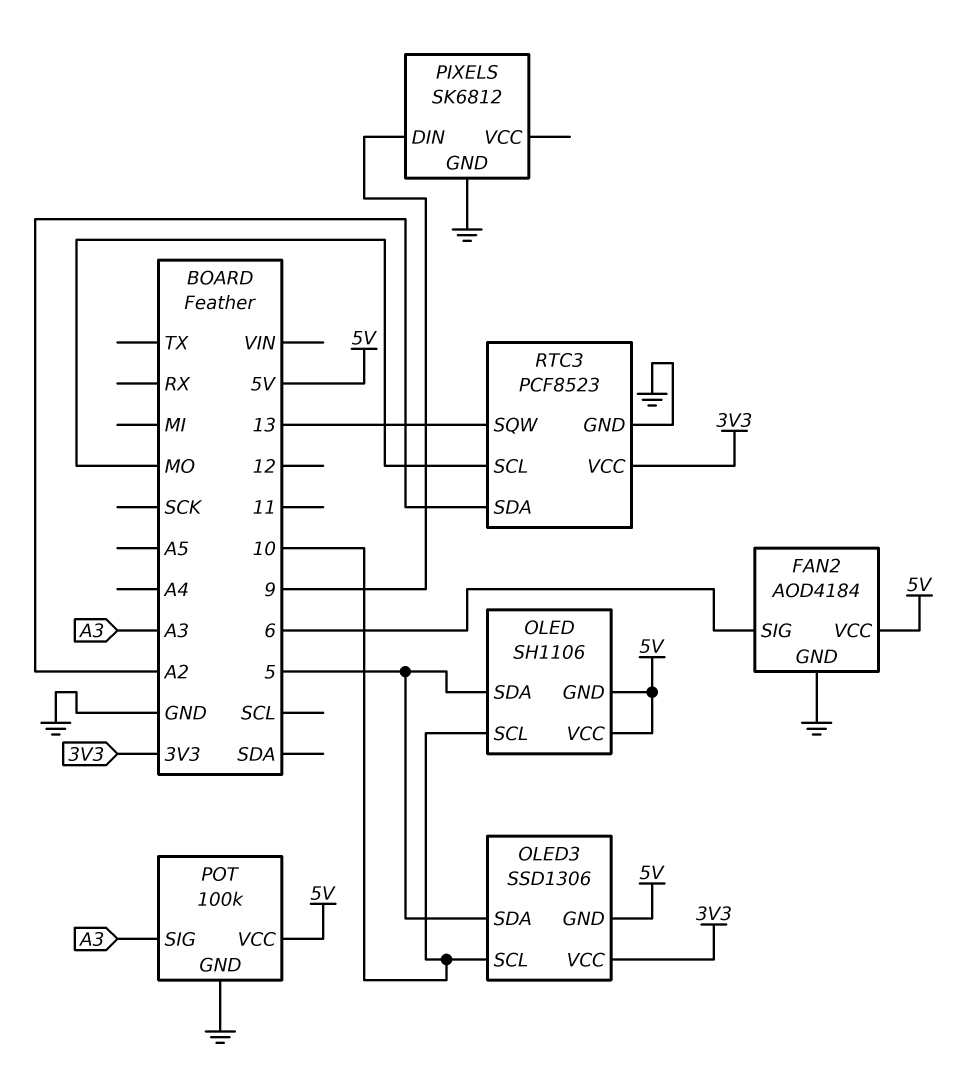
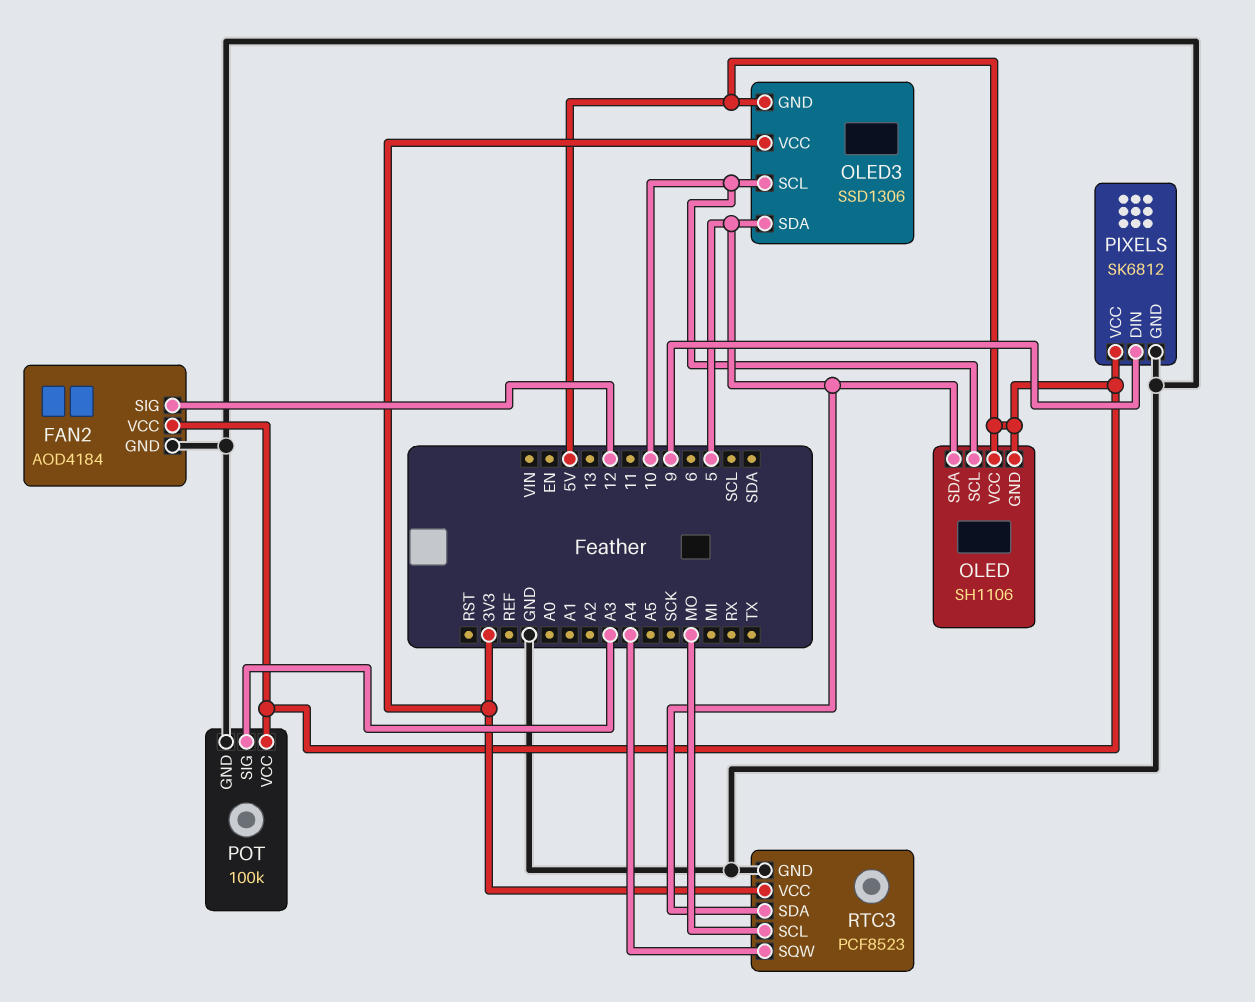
FAN2 pin SIG: 6 -> 12
PIXELS pin VCC: none -> 5V
RTC3 pin SDA: A2 -> 5
RTC3 pin SQW: 13 -> A4

